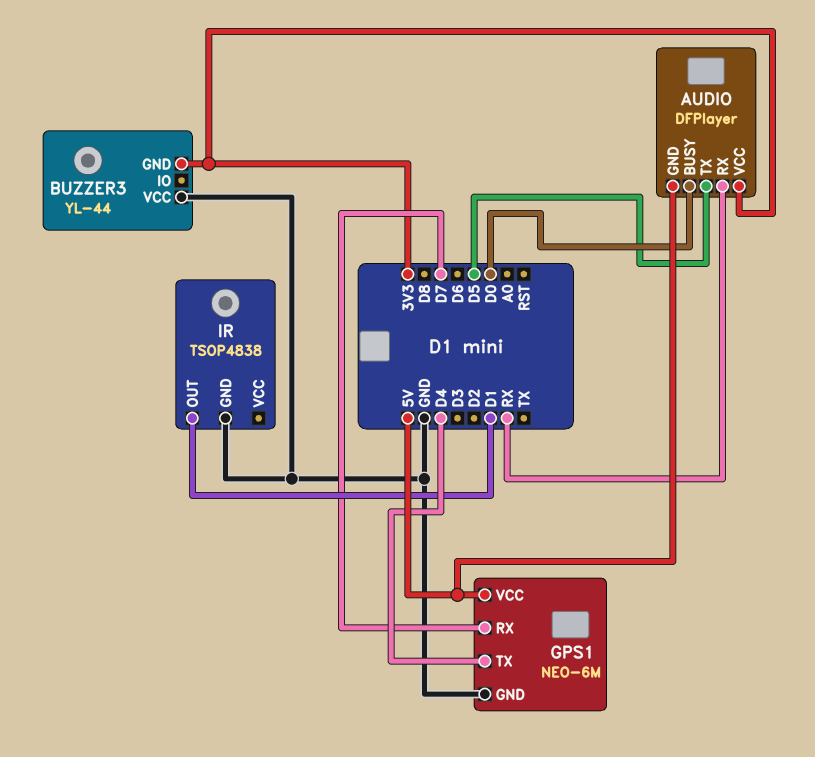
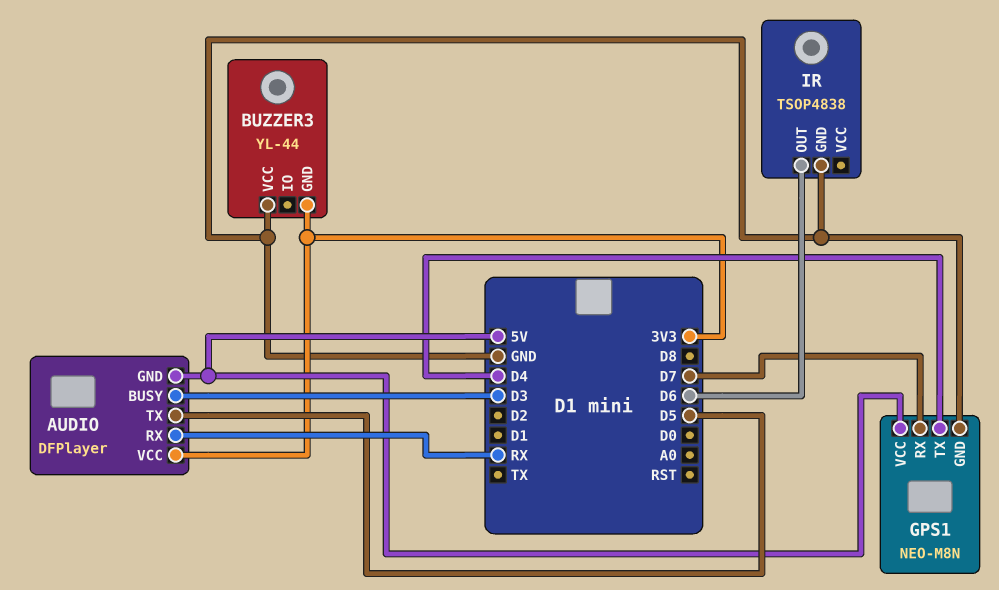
AUDIO pin BUSY: D0 -> D3
GPS1: NEO-6M -> NEO-M8N
IR pin OUT: D1 -> D6

